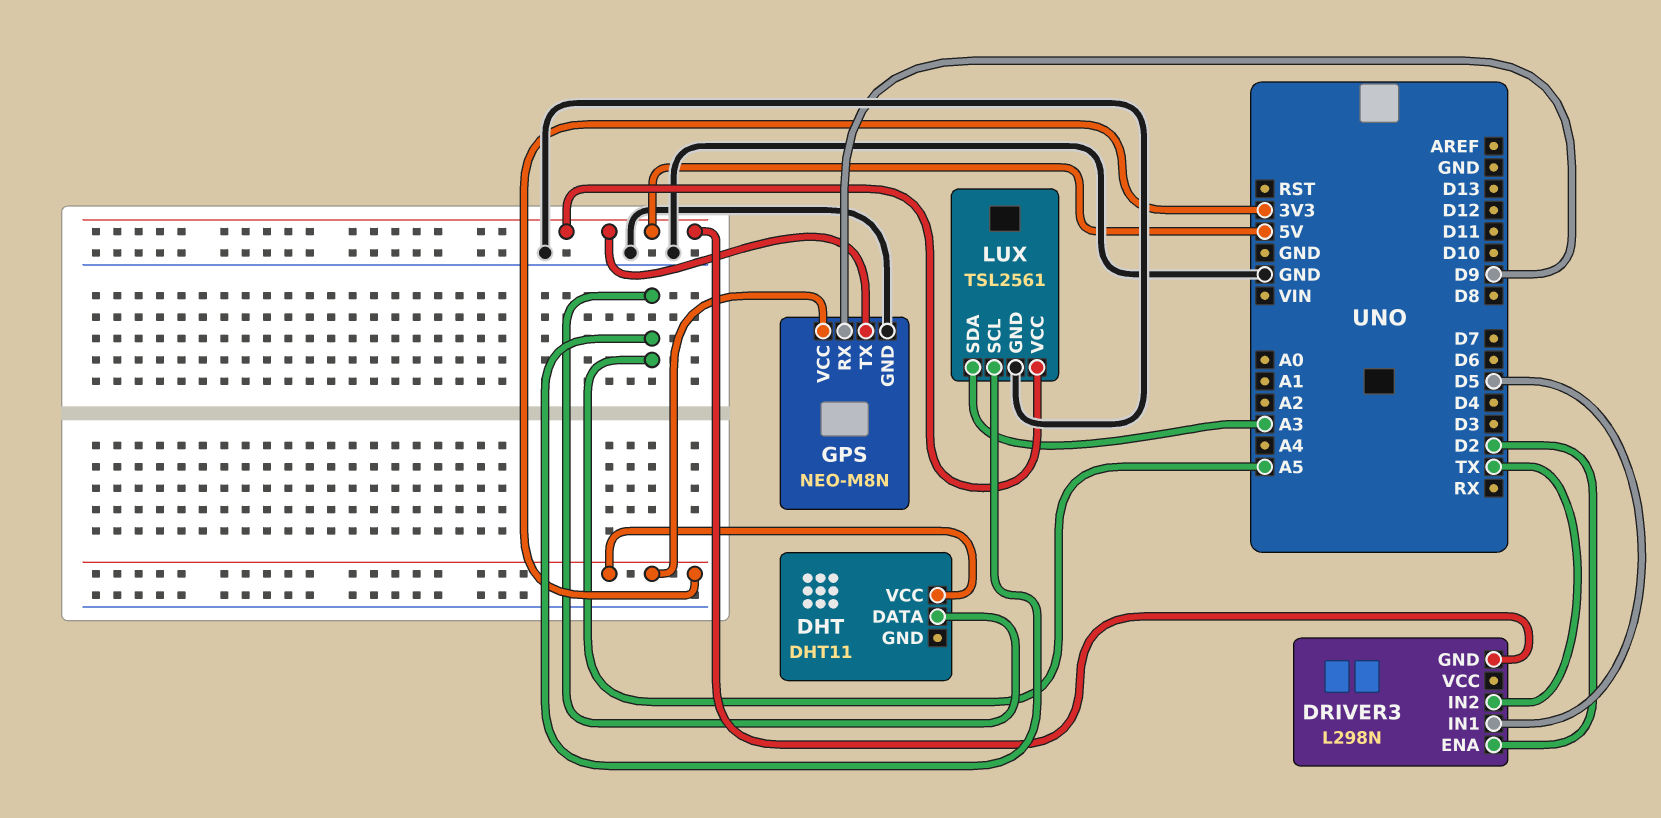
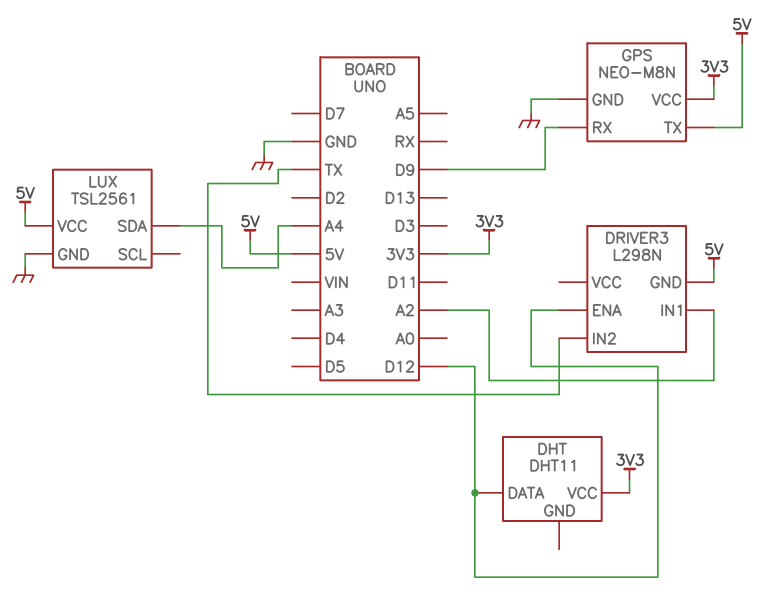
DHT pin DATA: A5 -> D12
DRIVER3 pin ENA: D2 -> D12
DRIVER3 pin IN1: D5 -> A2
LUX pin SCL: A5 -> none
LUX pin SDA: A3 -> A4

